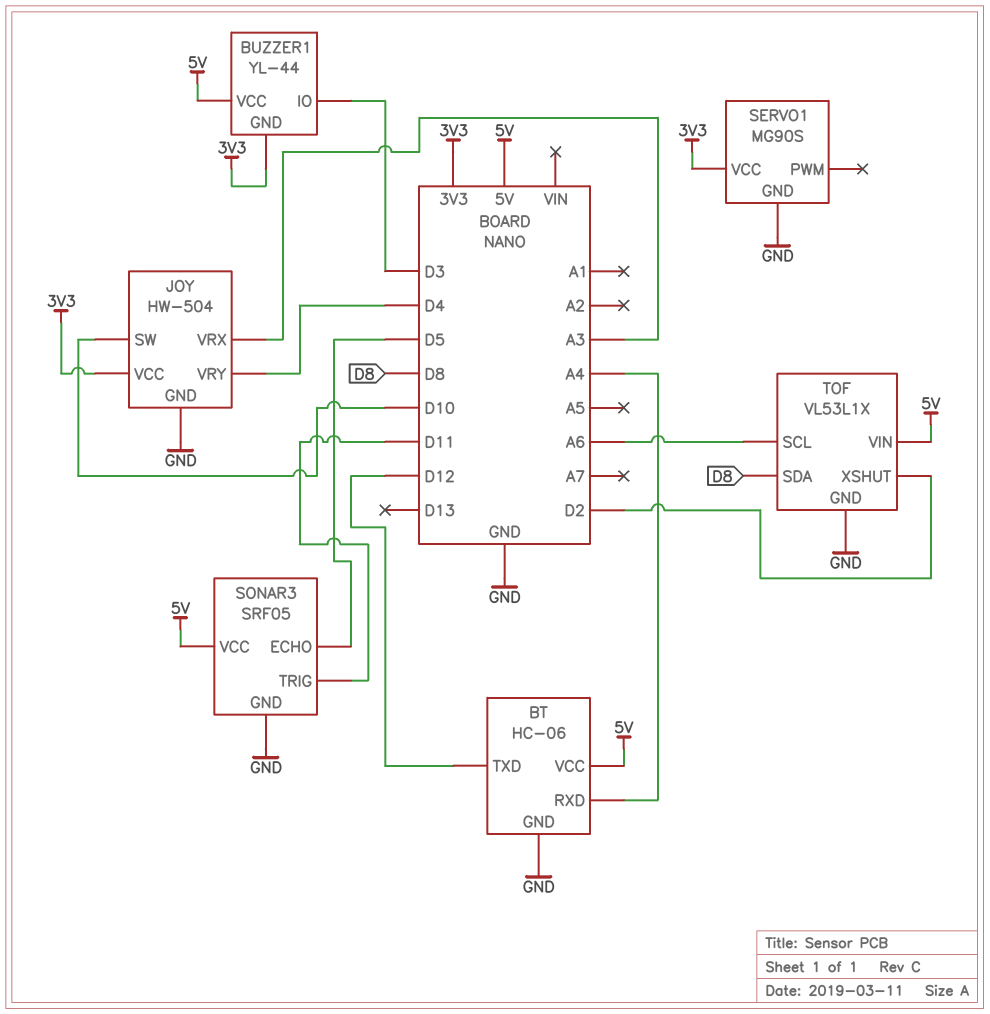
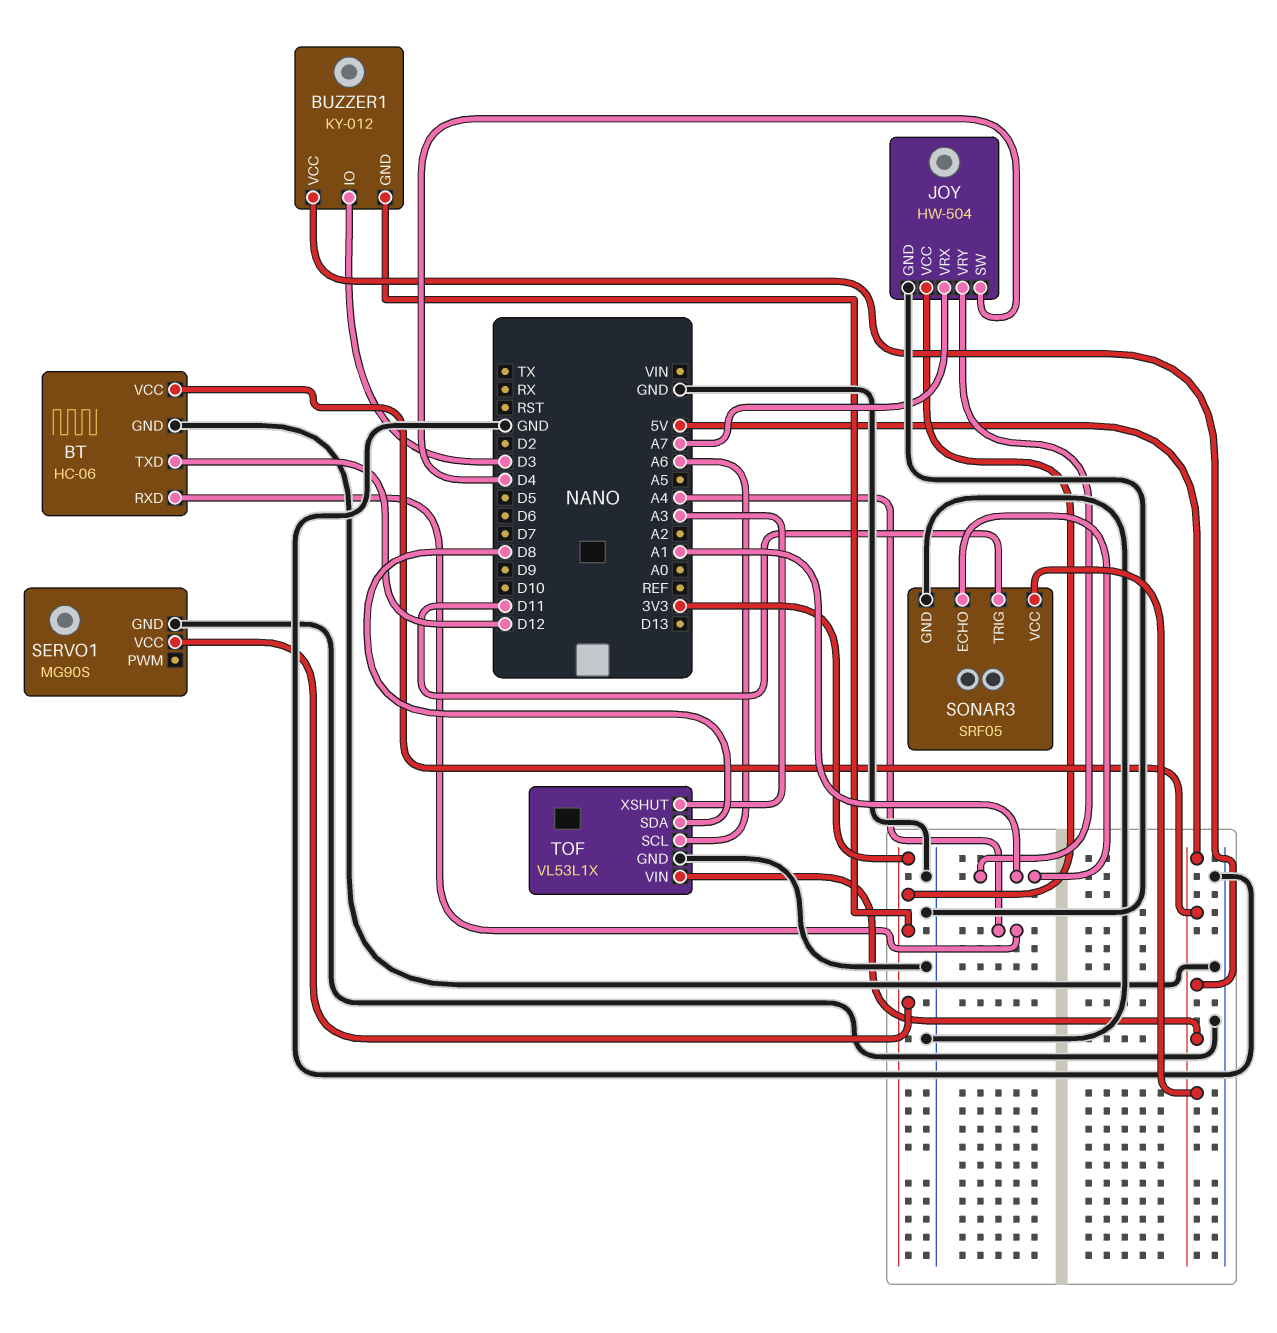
BUZZER1: YL-44 -> KY-012
JOY pin SW: D10 -> D4
JOY pin VRX: A3 -> A7
JOY pin VRY: D4 -> A1
SONAR3 pin ECHO: D5 -> A1
TOF pin XSHUT: D2 -> A3

